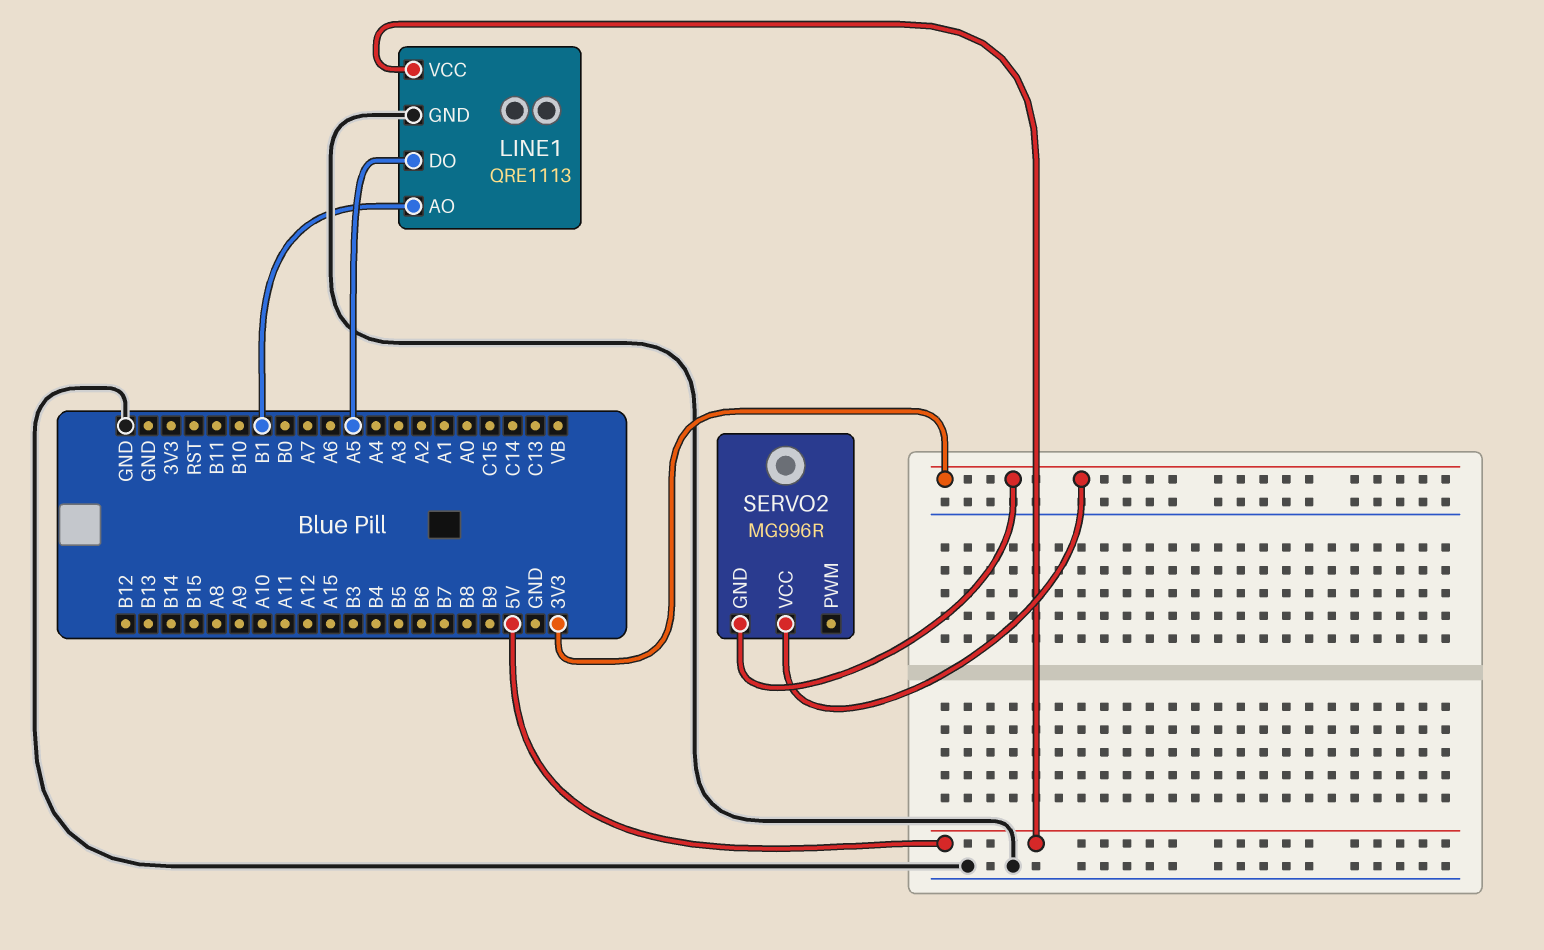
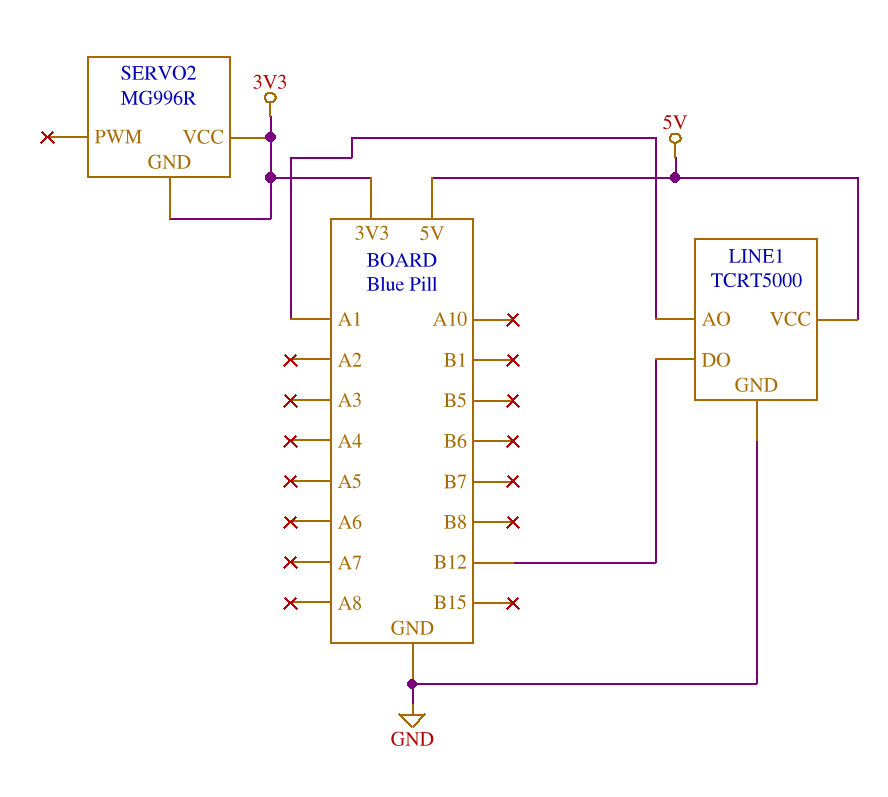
LINE1: QRE1113 -> TCRT5000
LINE1 pin AO: B1 -> A1
LINE1 pin DO: A5 -> B12

